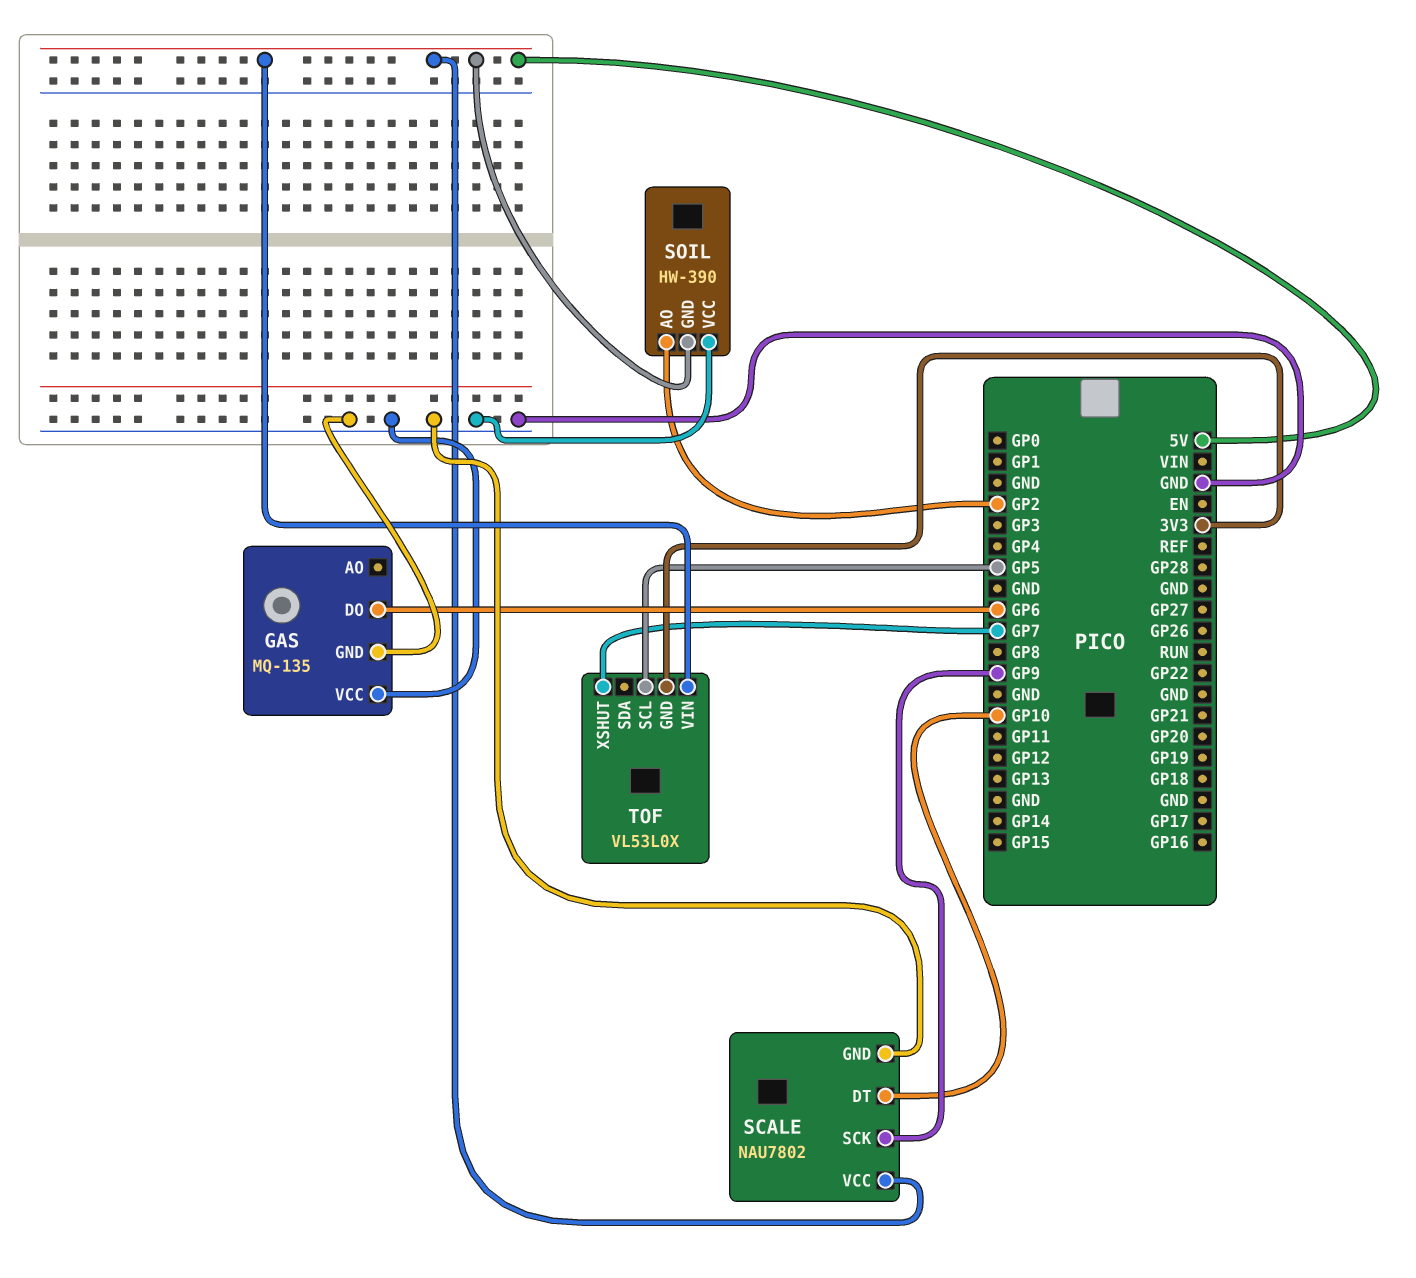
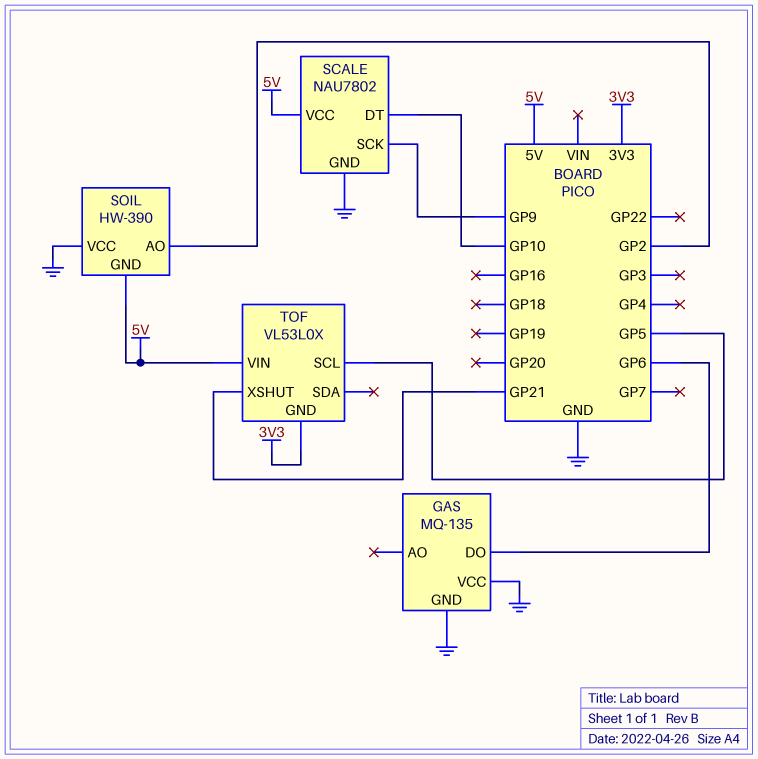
TOF pin XSHUT: GP7 -> GP21

